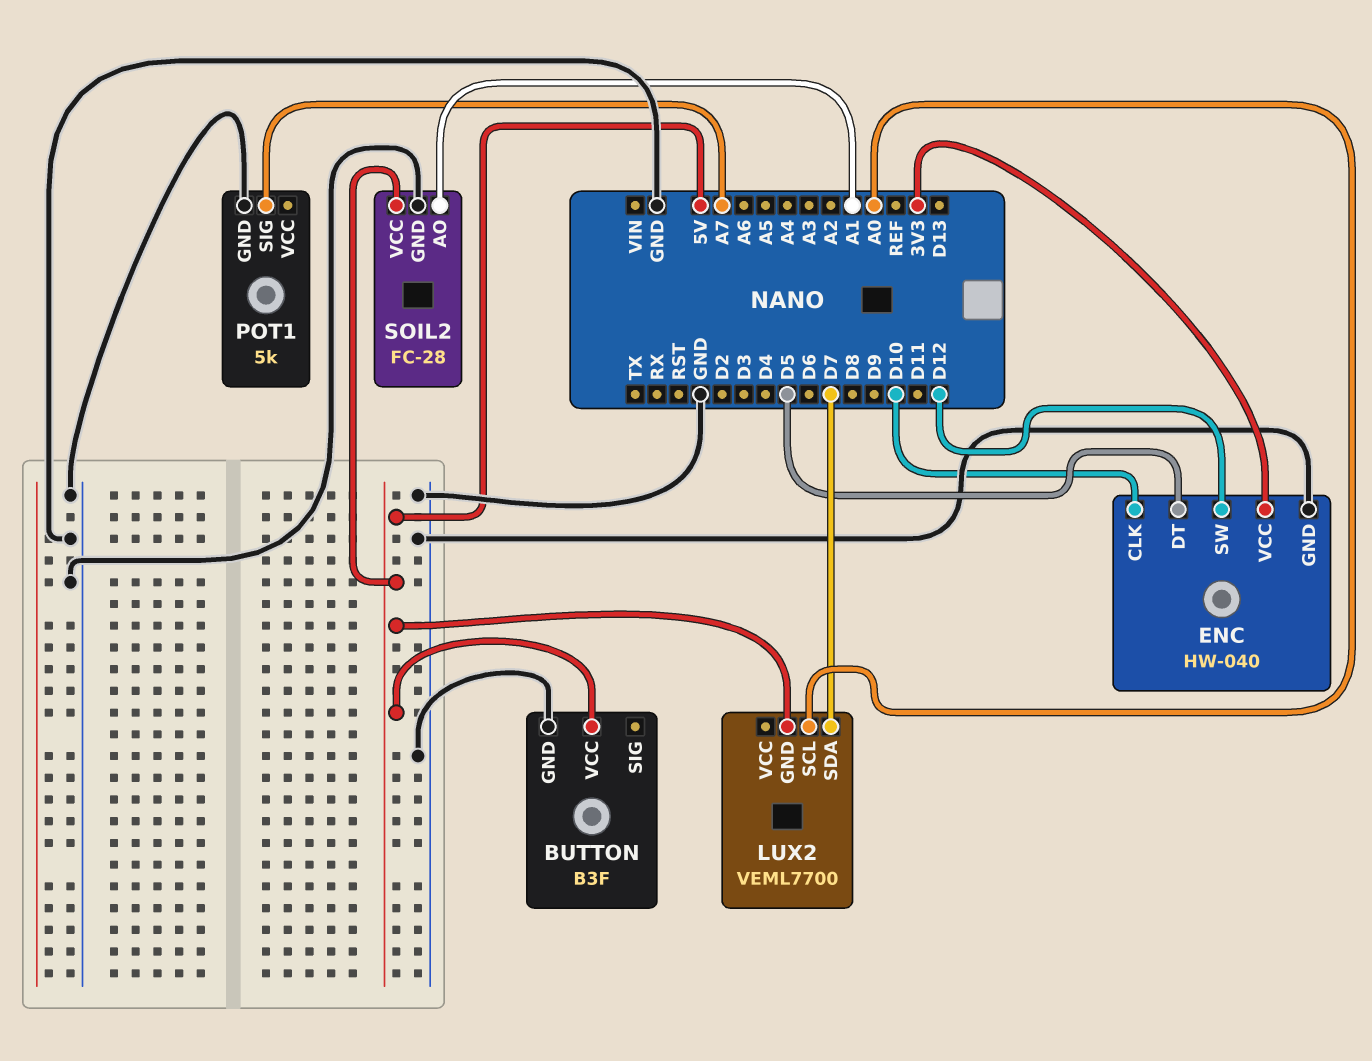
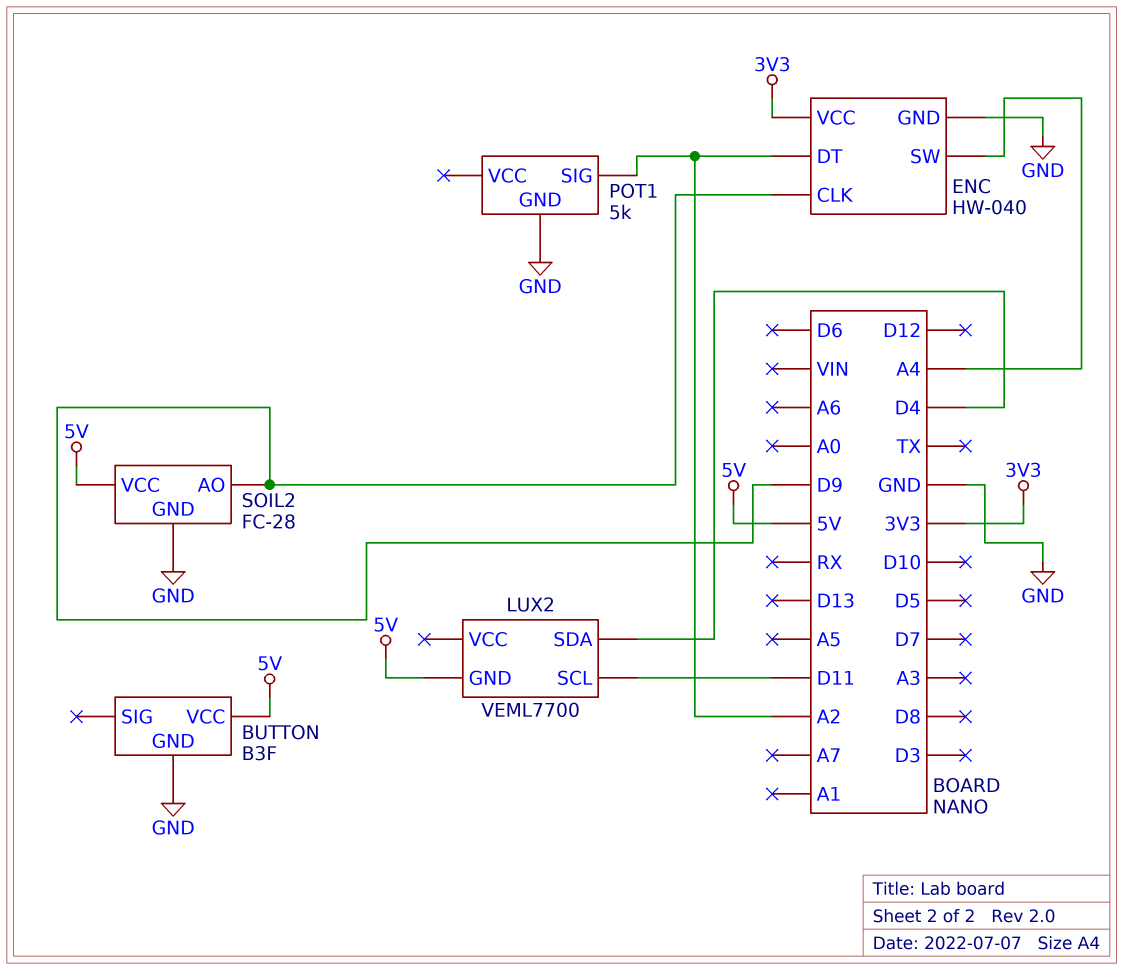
ENC pin CLK: D10 -> D9
ENC pin DT: D5 -> A2
ENC pin SW: D12 -> A4
LUX2 pin SCL: A0 -> D11
LUX2 pin SDA: D7 -> D4
POT1 pin SIG: A7 -> A2
SOIL2 pin AO: A1 -> D9

